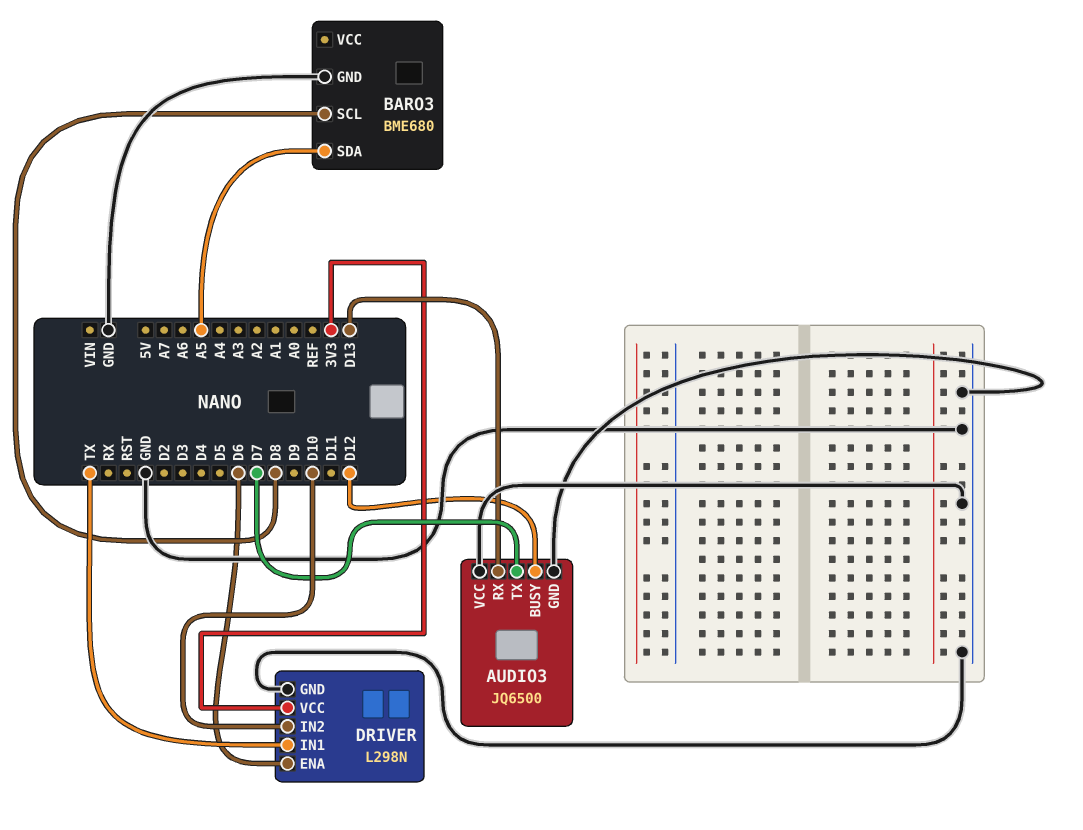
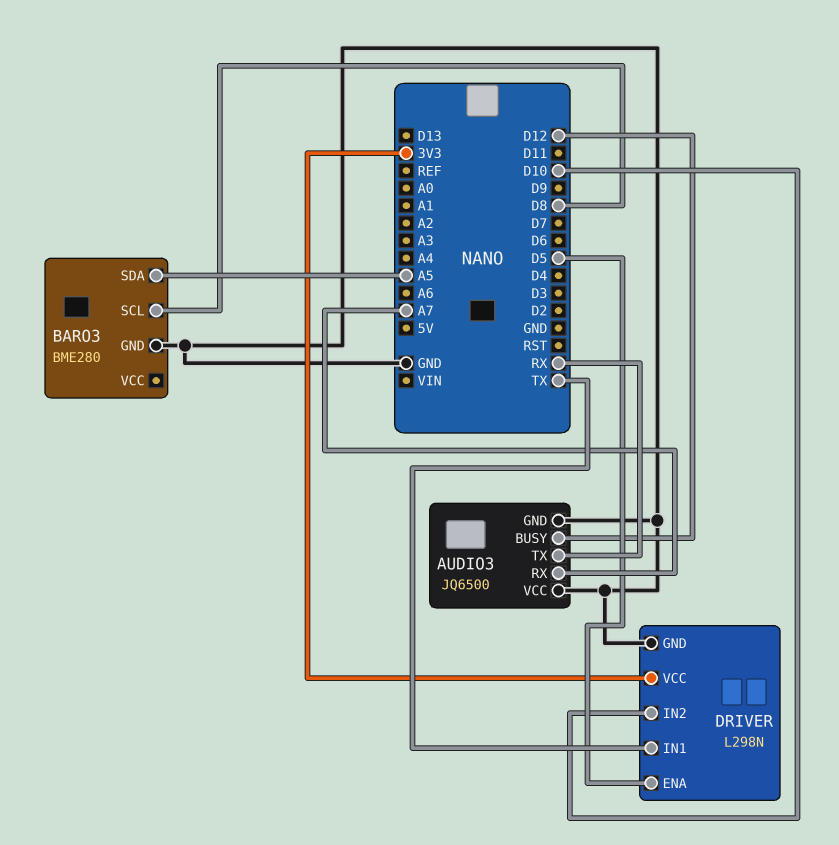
AUDIO3 pin RX: D13 -> A7
AUDIO3 pin TX: D7 -> RX
BARO3: BME680 -> BME280
DRIVER pin ENA: D6 -> D5

